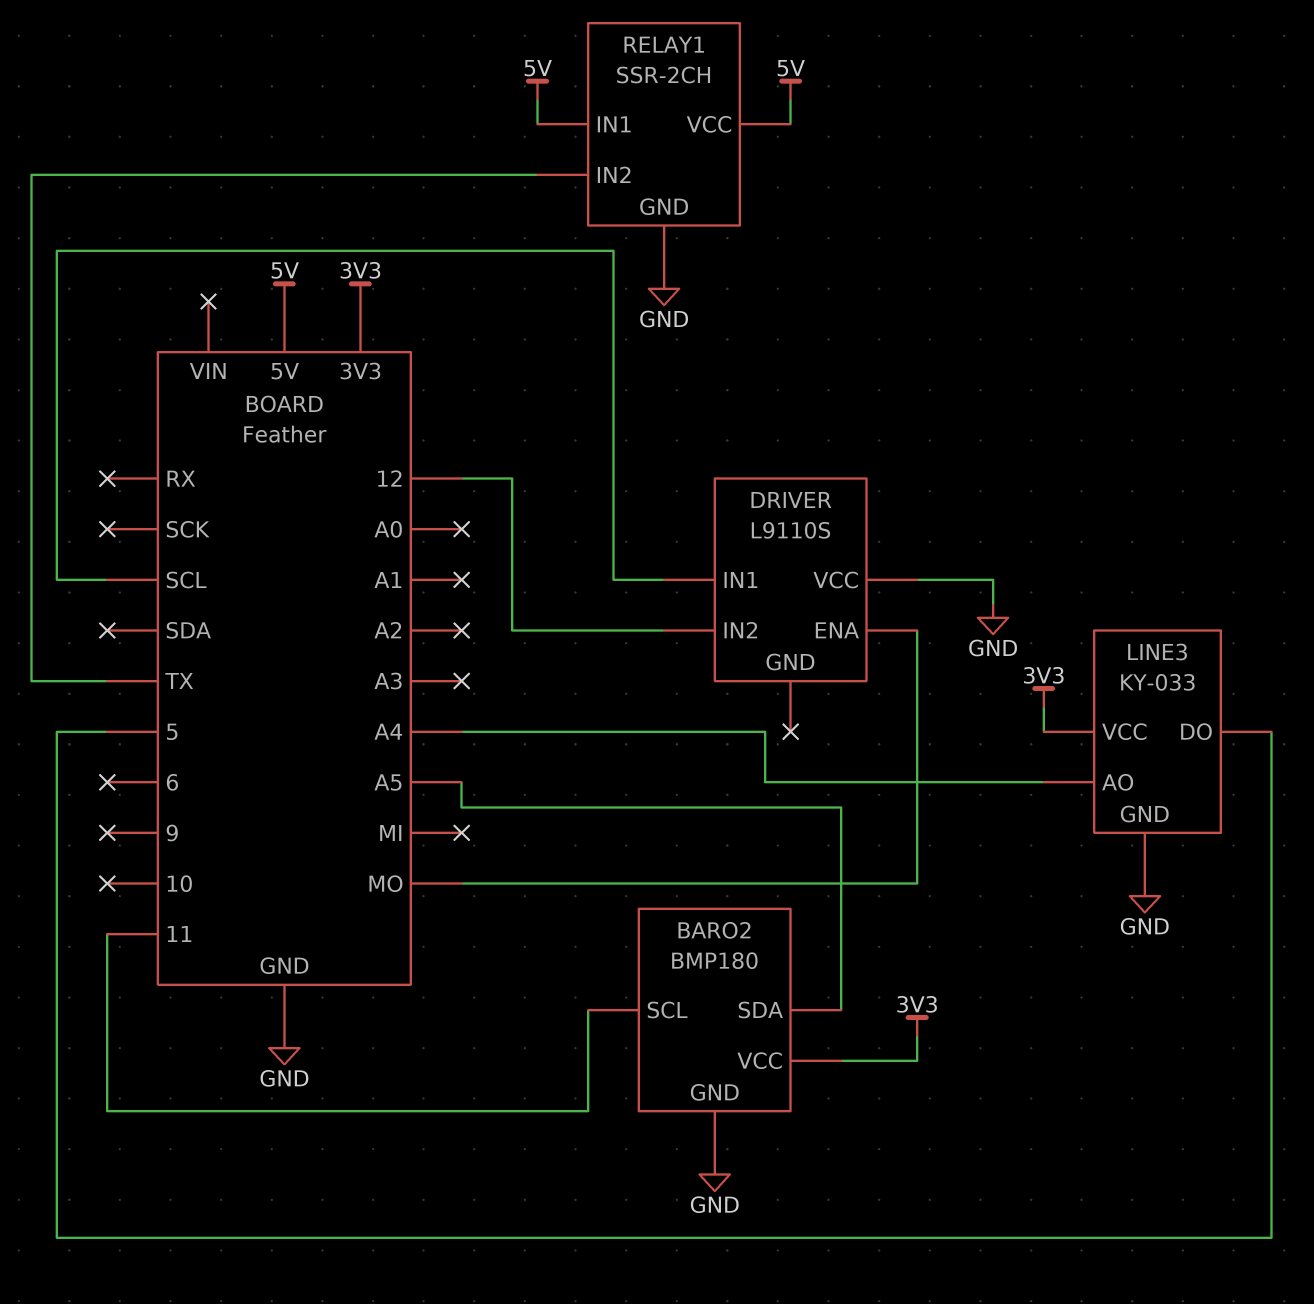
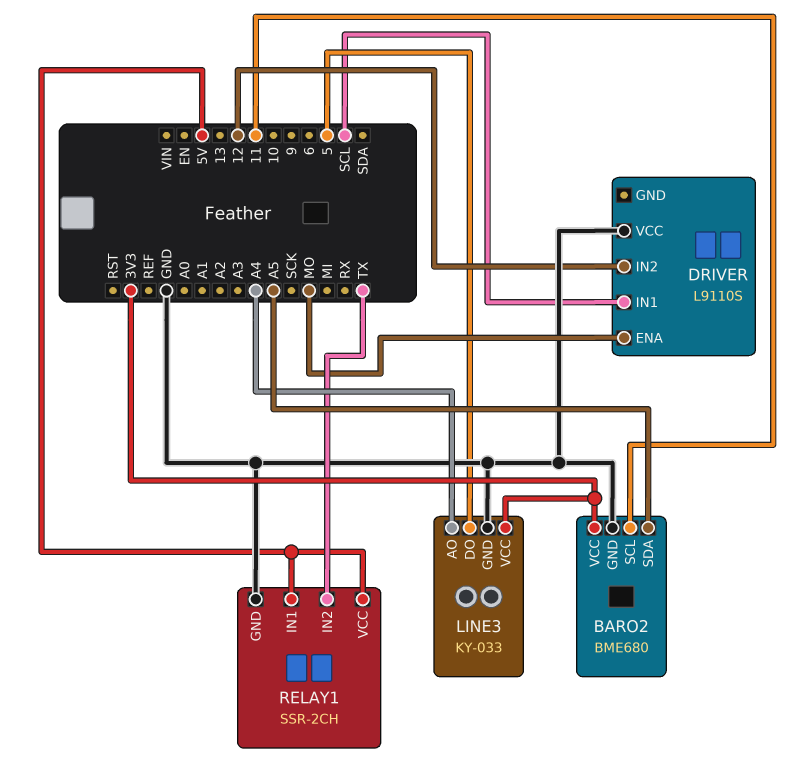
BARO2: BMP180 -> BME680

